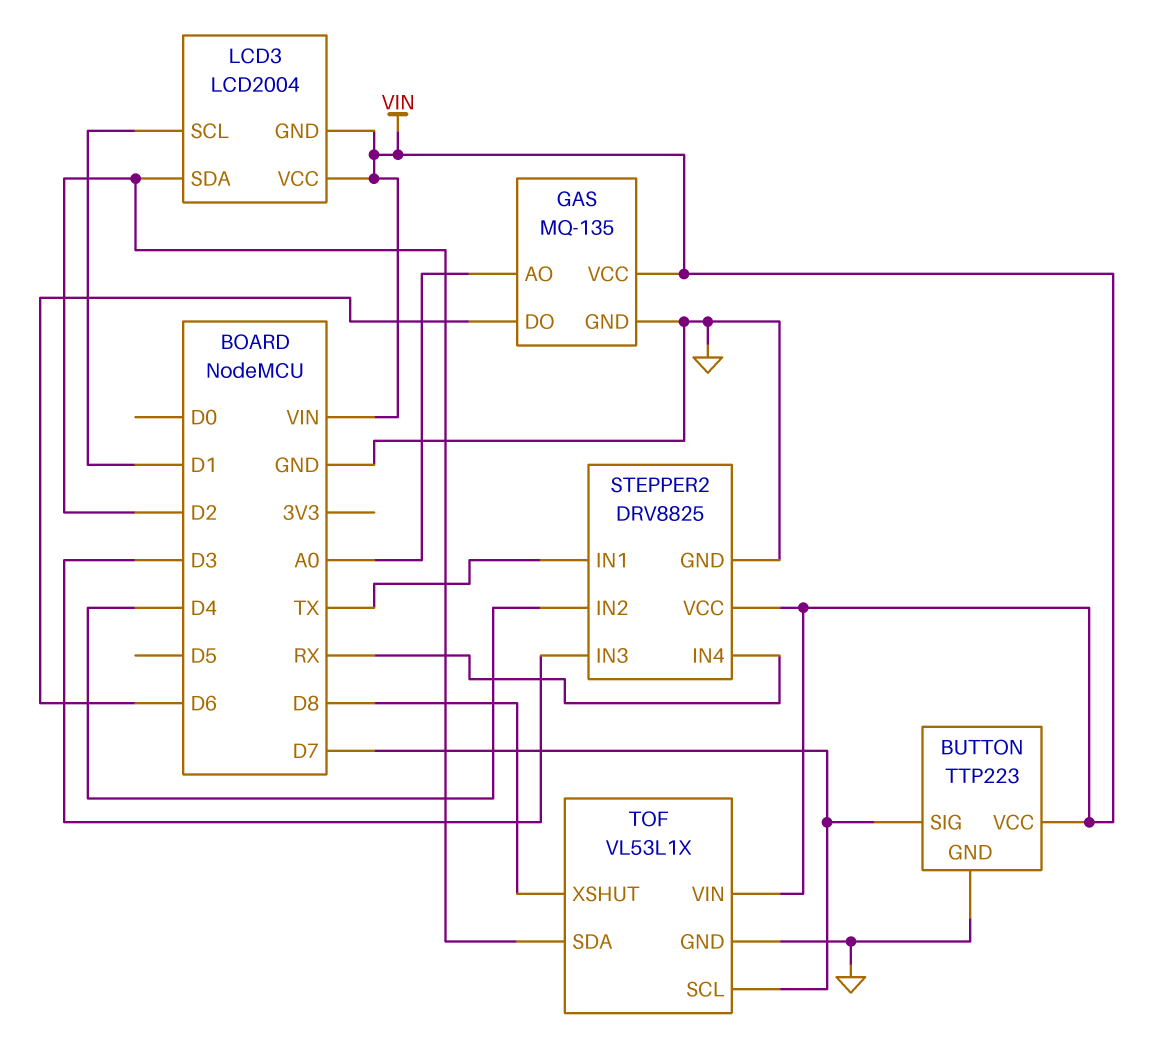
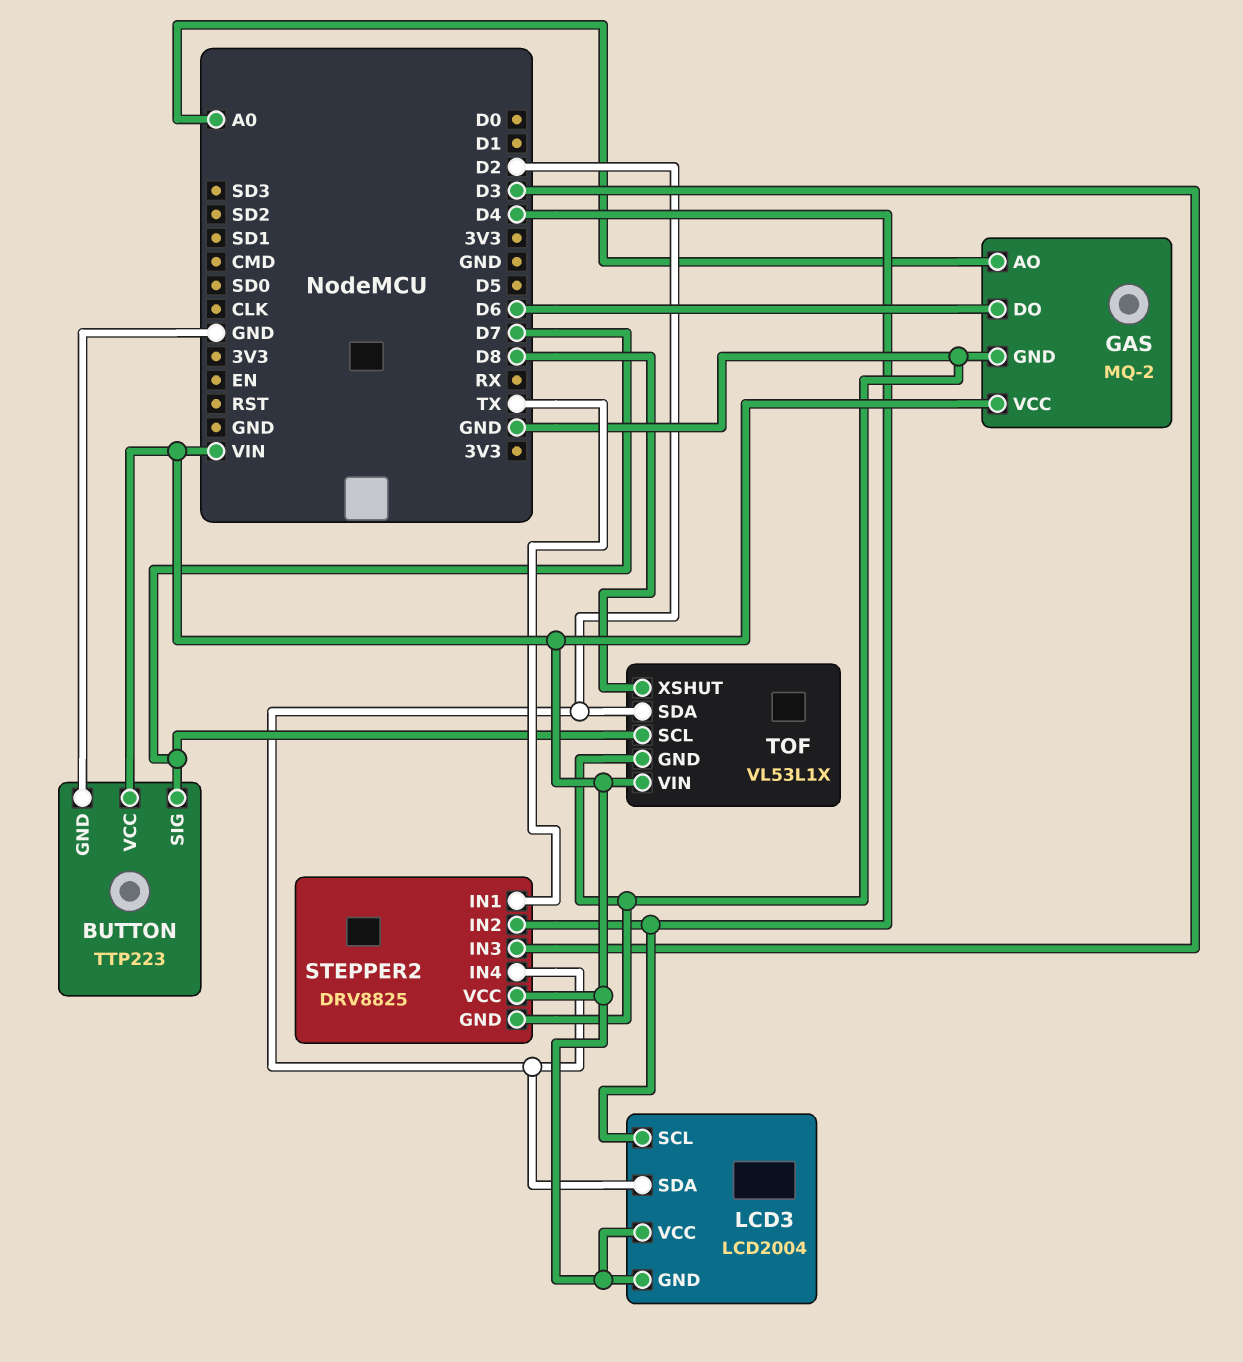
GAS: MQ-135 -> MQ-2
LCD3 pin SCL: D1 -> D4
STEPPER2 pin IN4: RX -> D2

